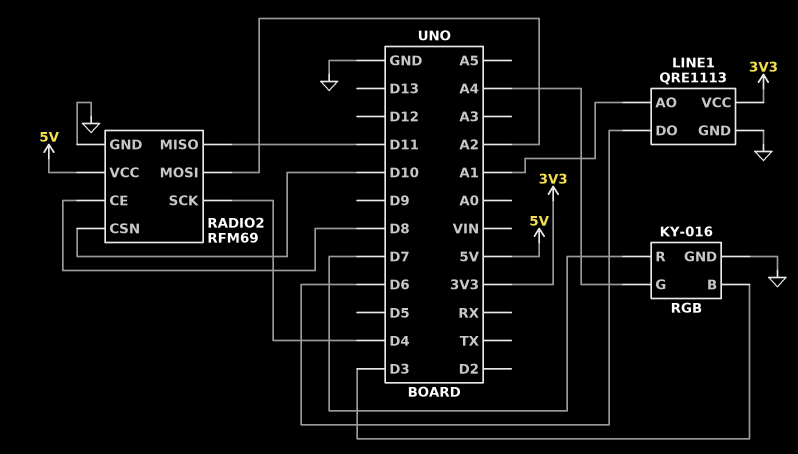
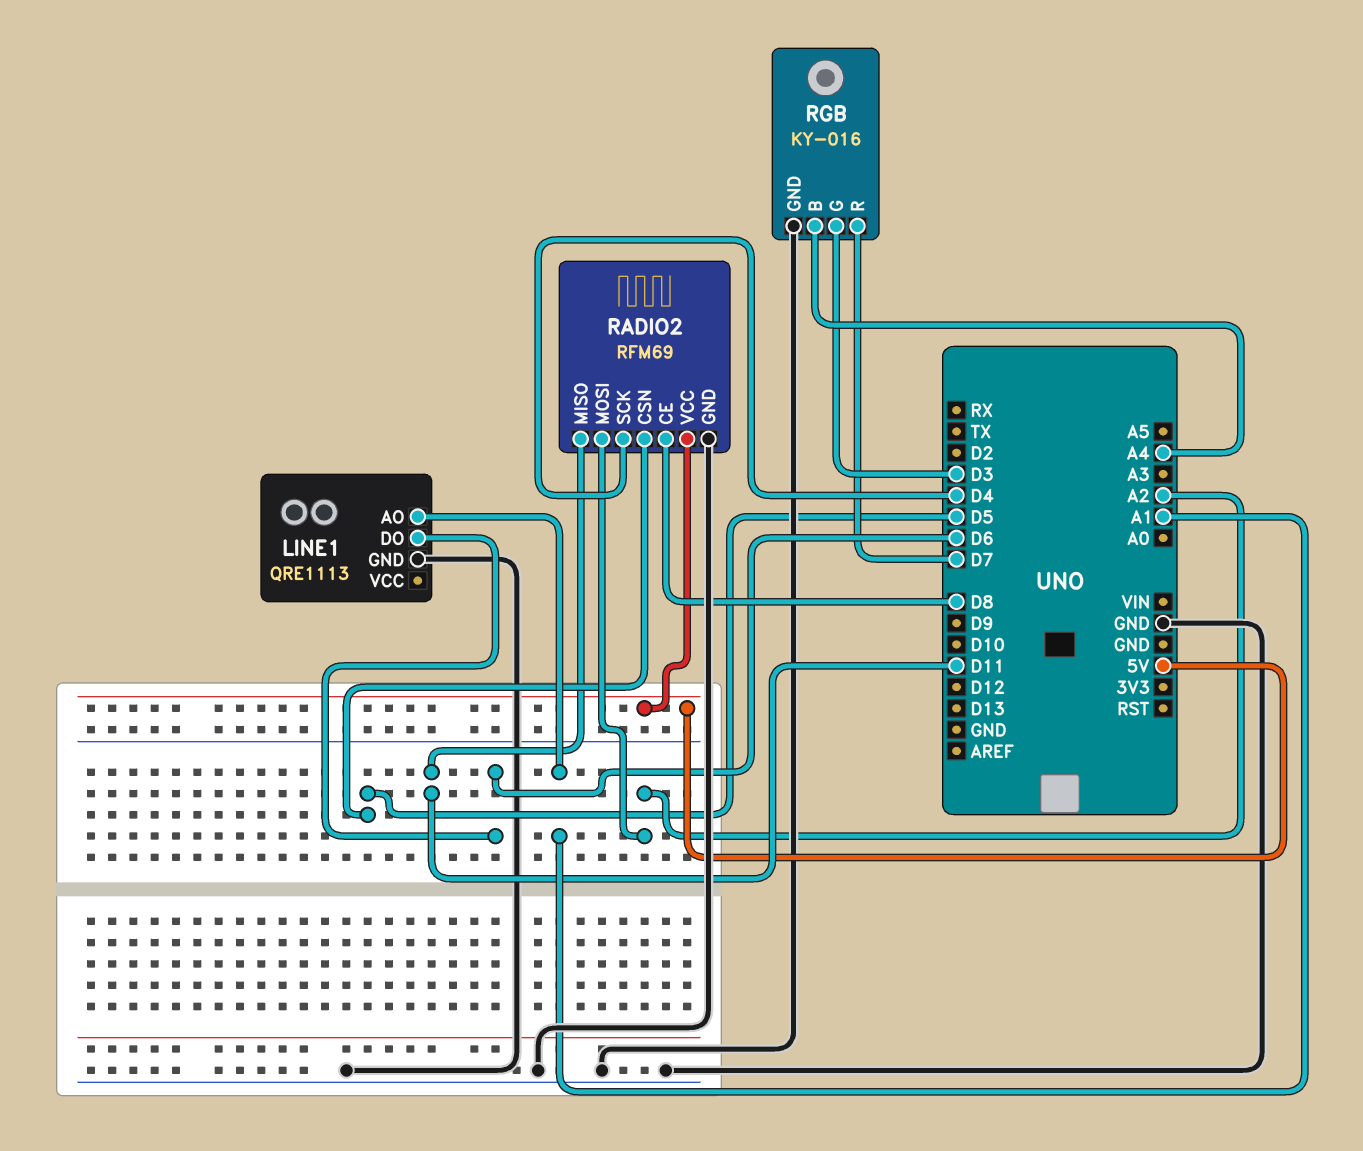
LINE1 pin VCC: 3V3 -> none
RADIO2 pin CSN: D10 -> D5
RGB pin B: D3 -> A4
RGB pin G: A4 -> D3

